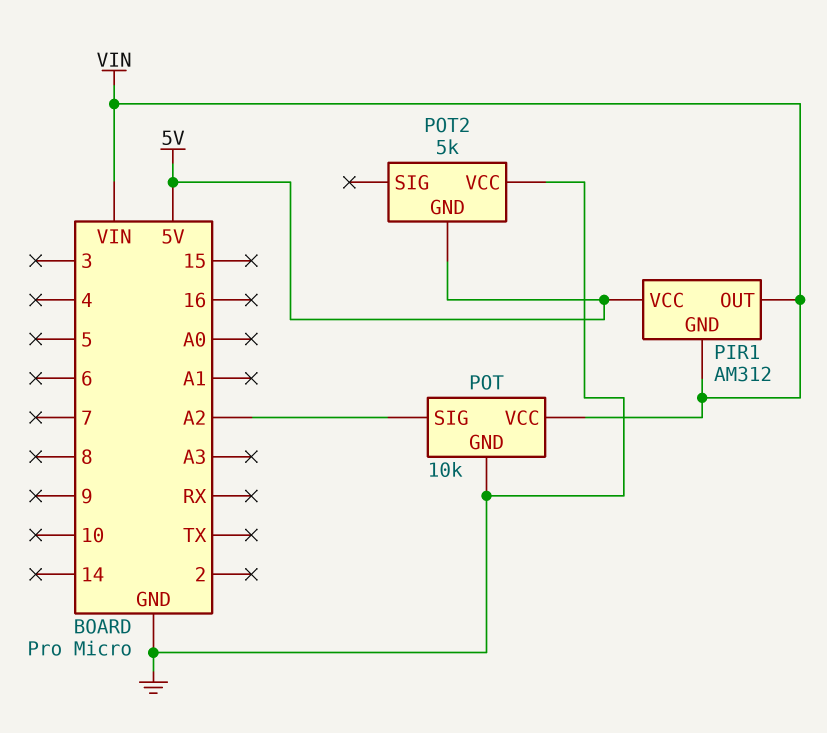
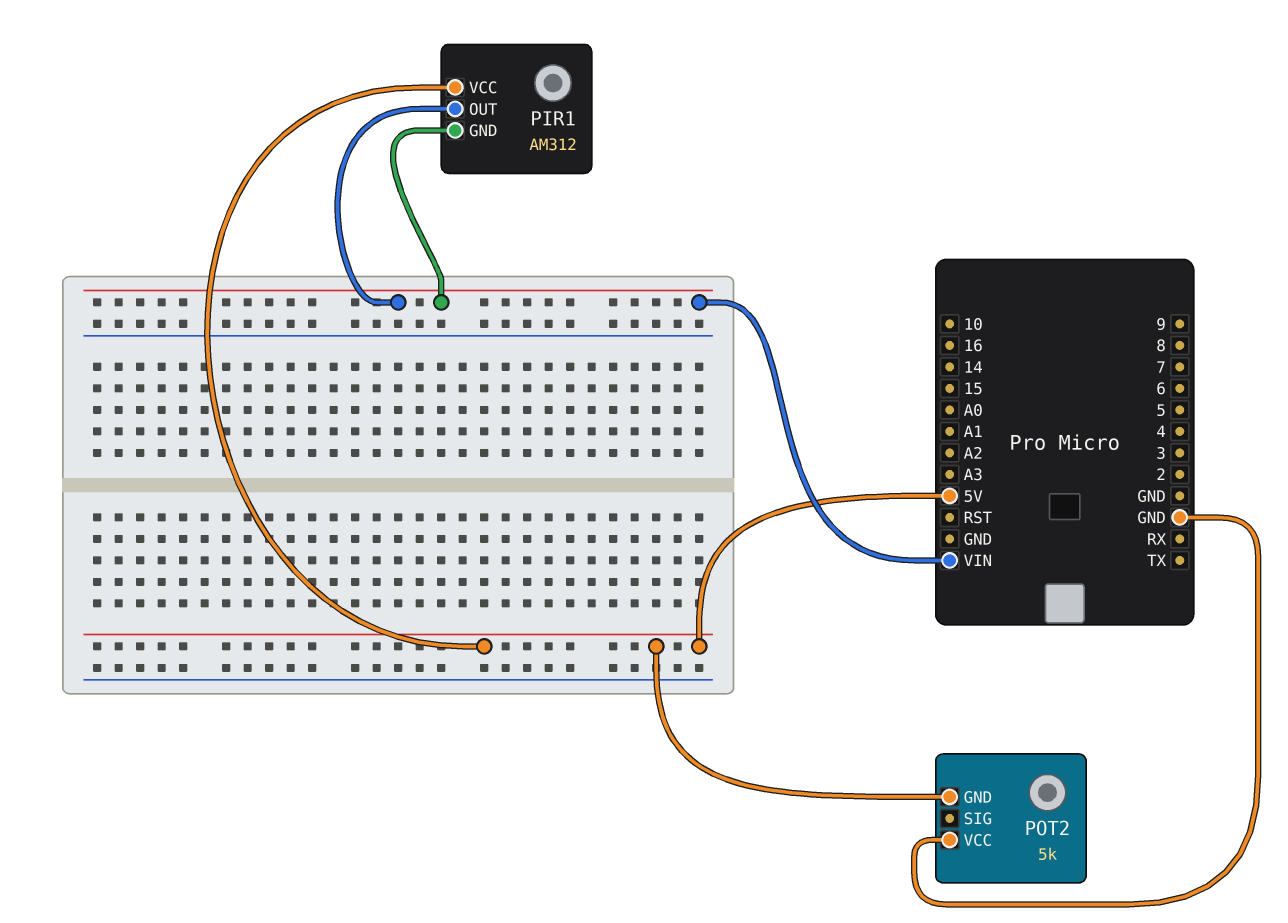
POT: 10k -> none
POT pin GND: GND -> none
POT pin SIG: A2 -> none
POT pin VCC: VIN -> none

